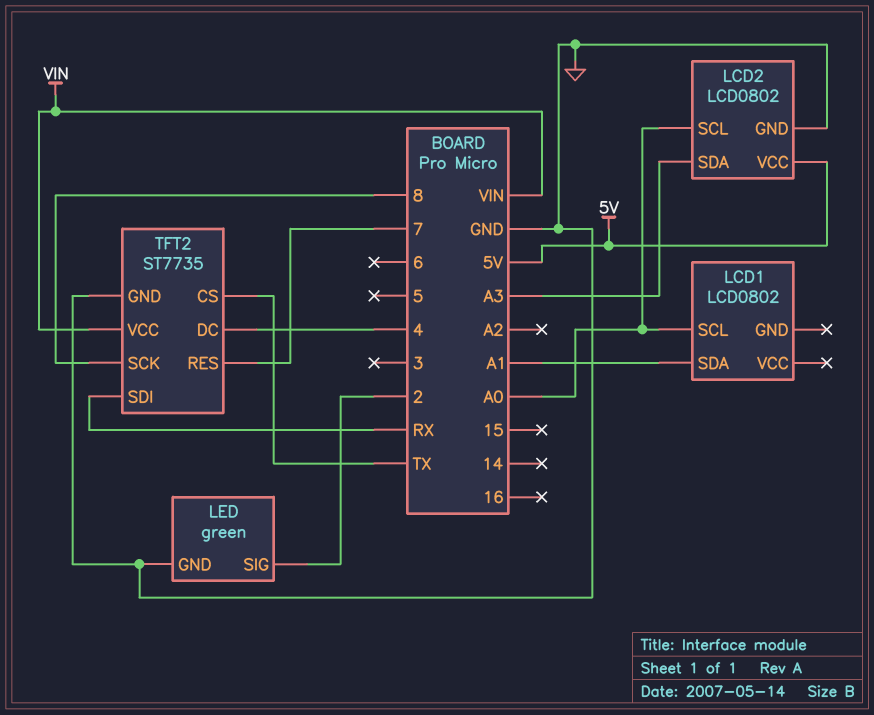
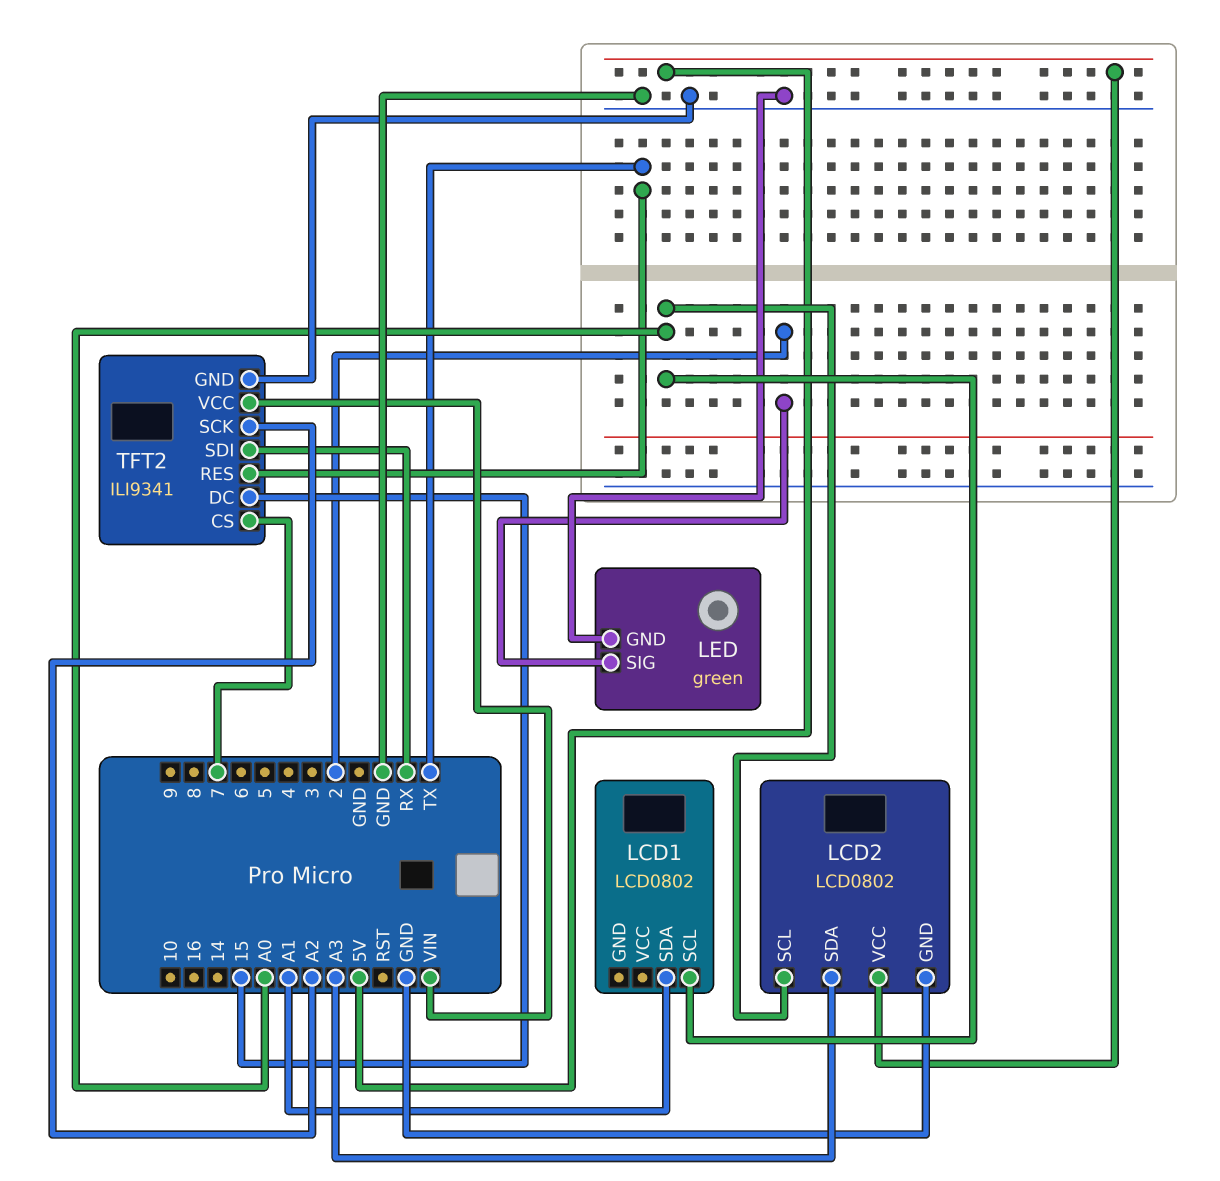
TFT2: ST7735 -> ILI9341
TFT2 pin CS: TX -> 7
TFT2 pin DC: 4 -> 15
TFT2 pin RES: 7 -> TX
TFT2 pin SCK: 8 -> A2

